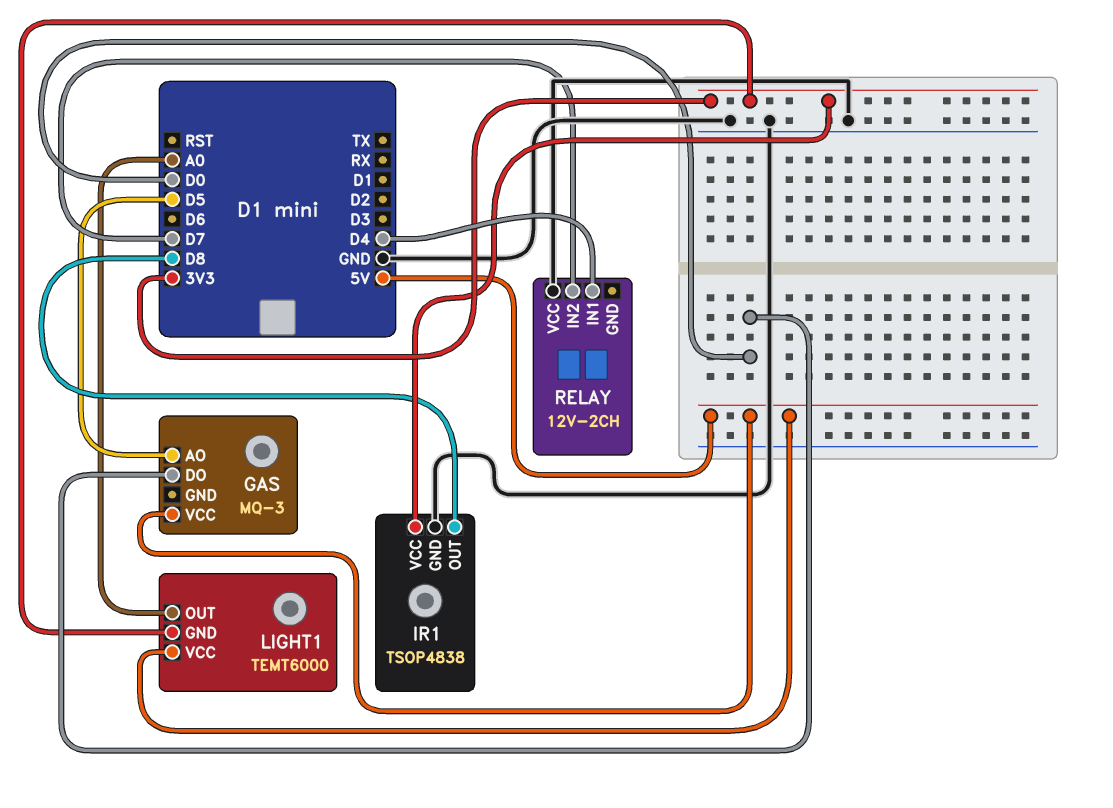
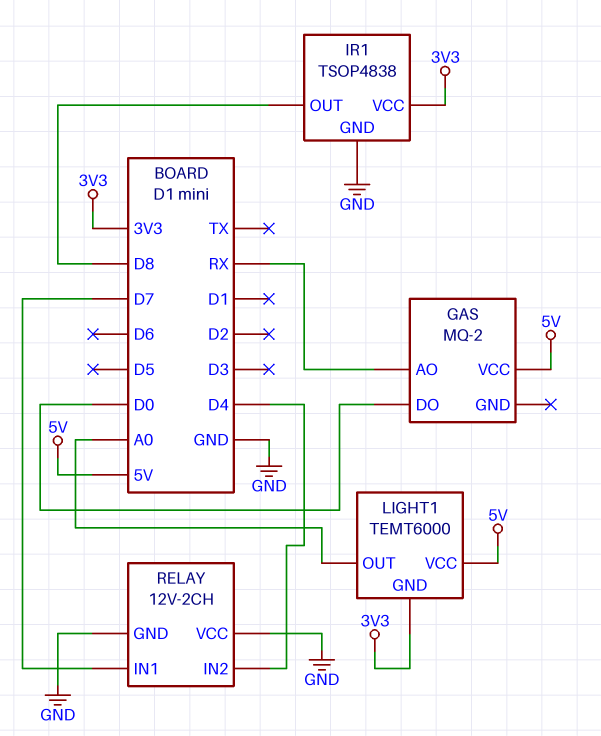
GAS: MQ-3 -> MQ-2
GAS pin AO: D5 -> RX
RELAY pin GND: none -> GND
RELAY pin IN1: D4 -> D7
RELAY pin IN2: D7 -> D4

